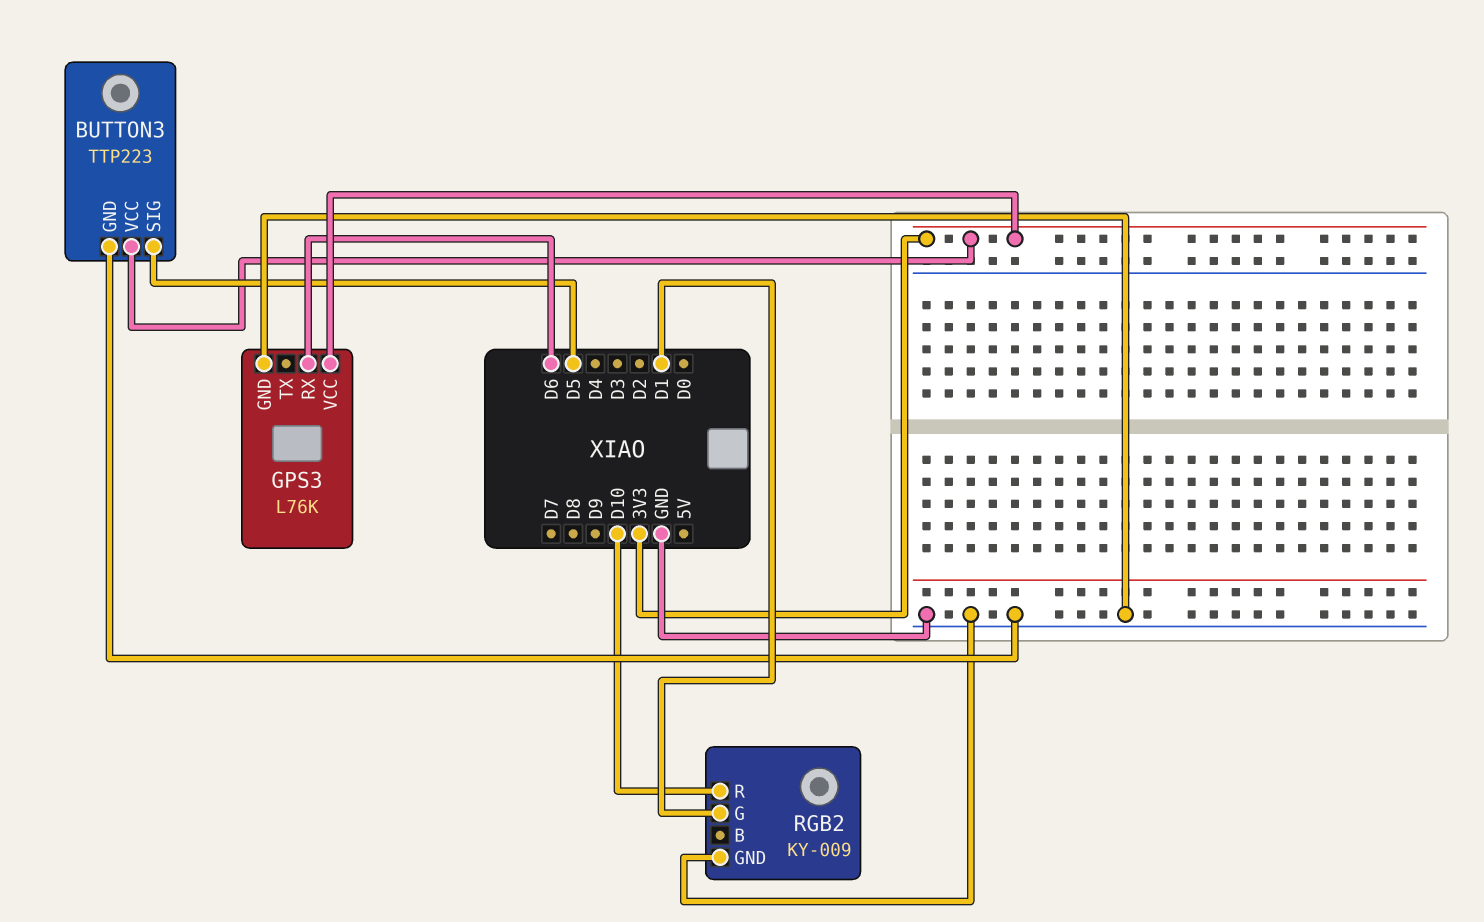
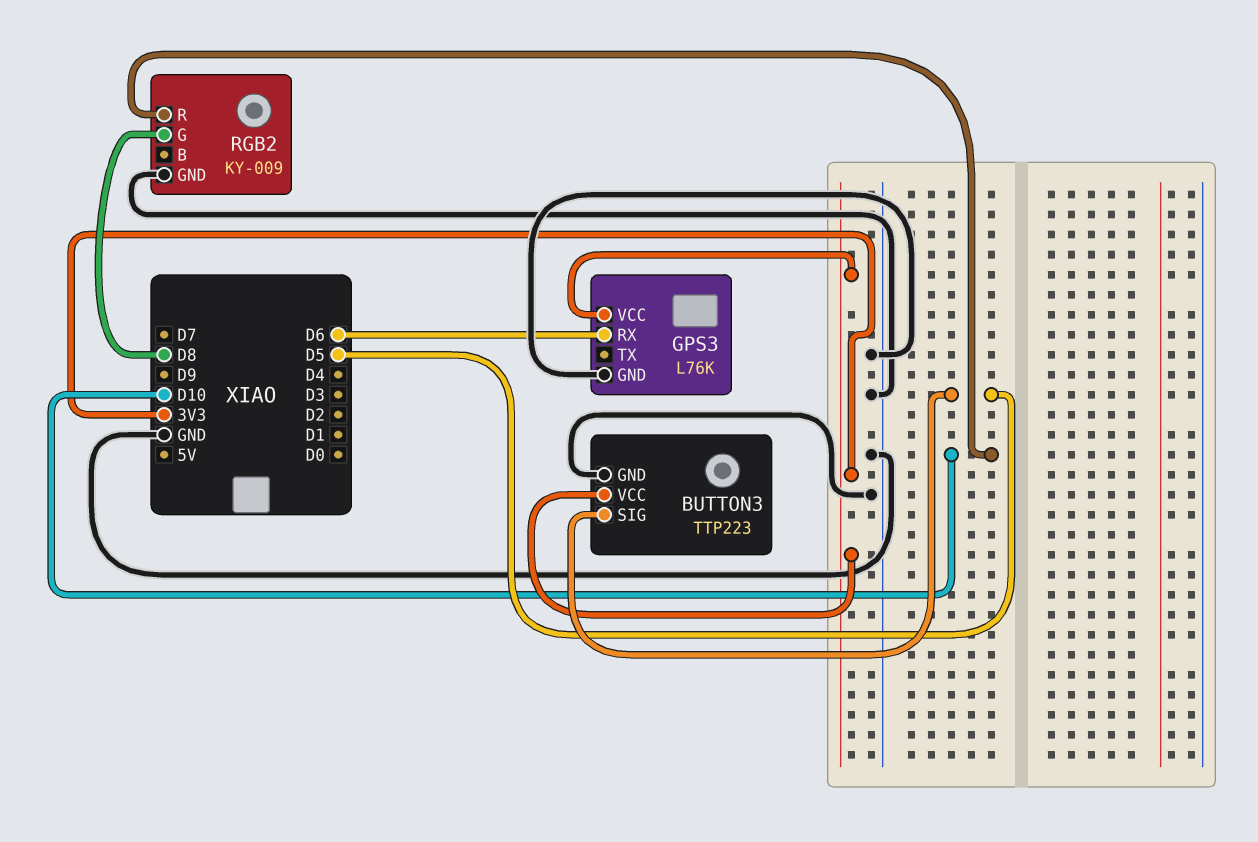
RGB2 pin G: D1 -> D8

